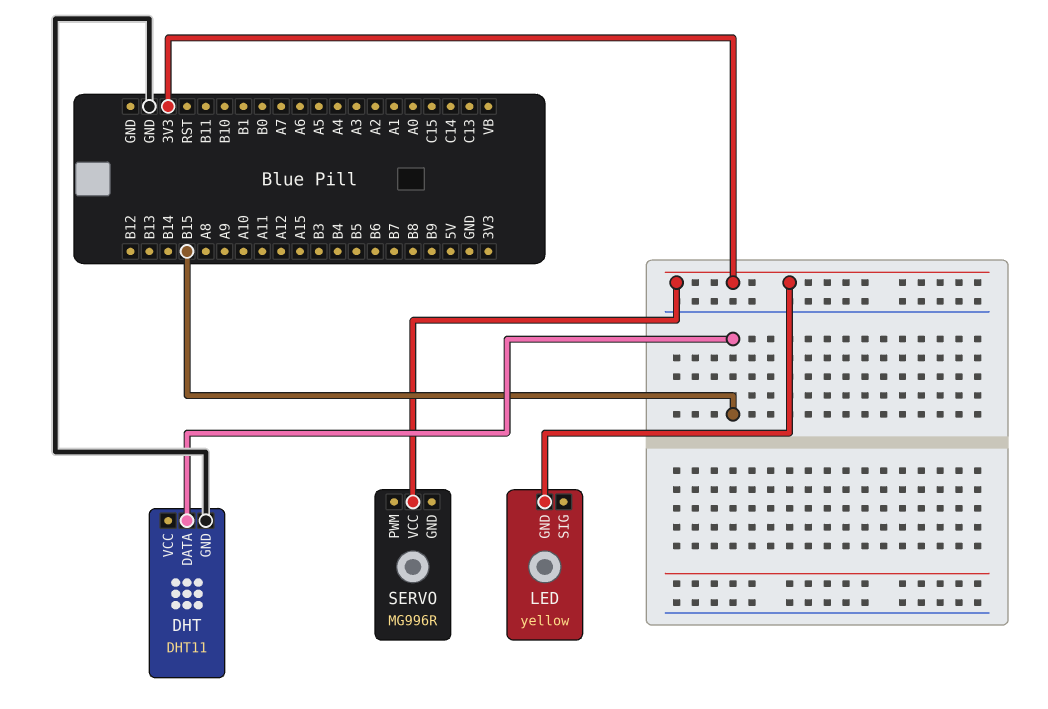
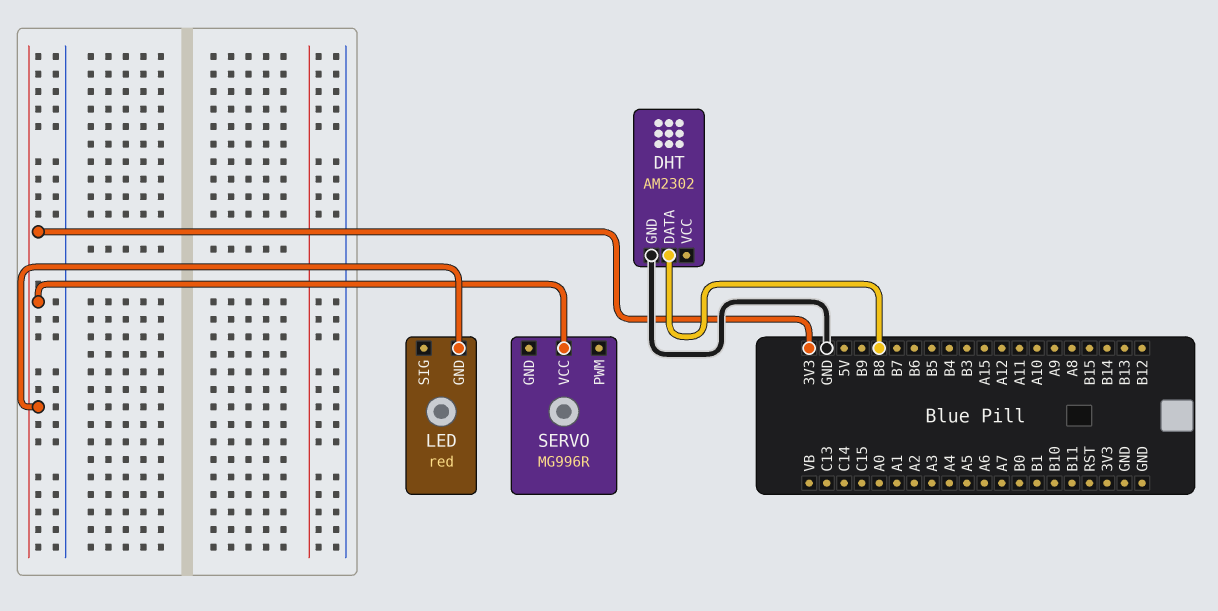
DHT: DHT11 -> AM2302
DHT pin DATA: B15 -> B8
LED: yellow -> red

